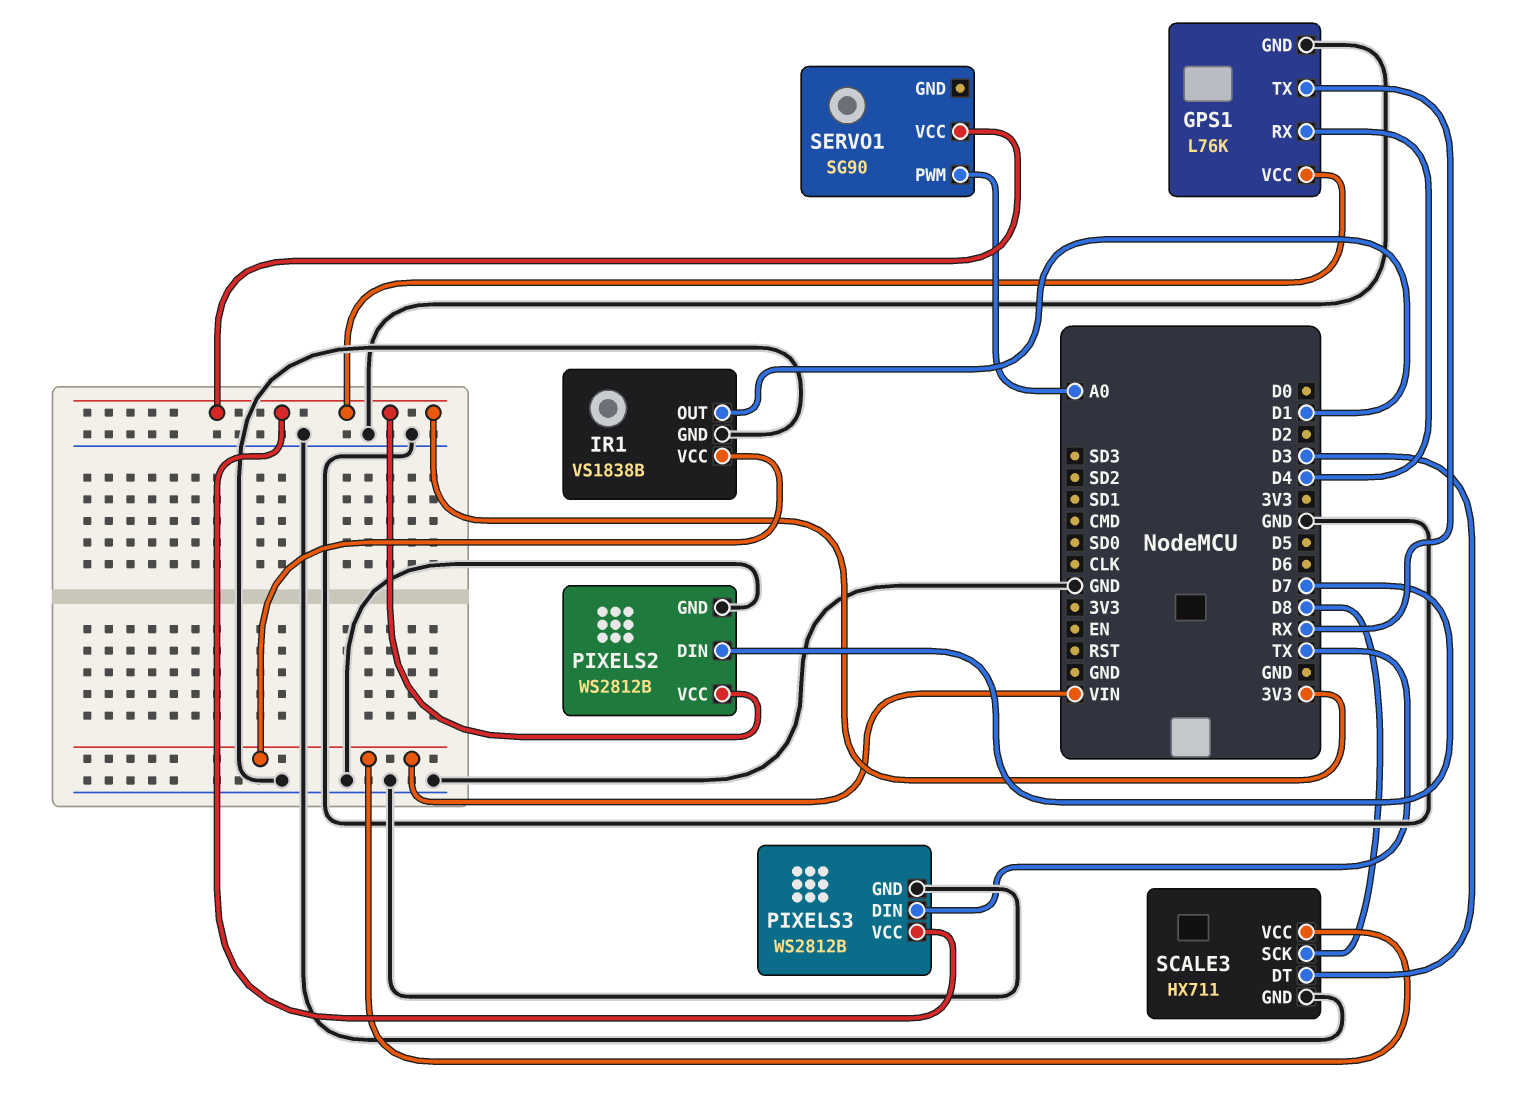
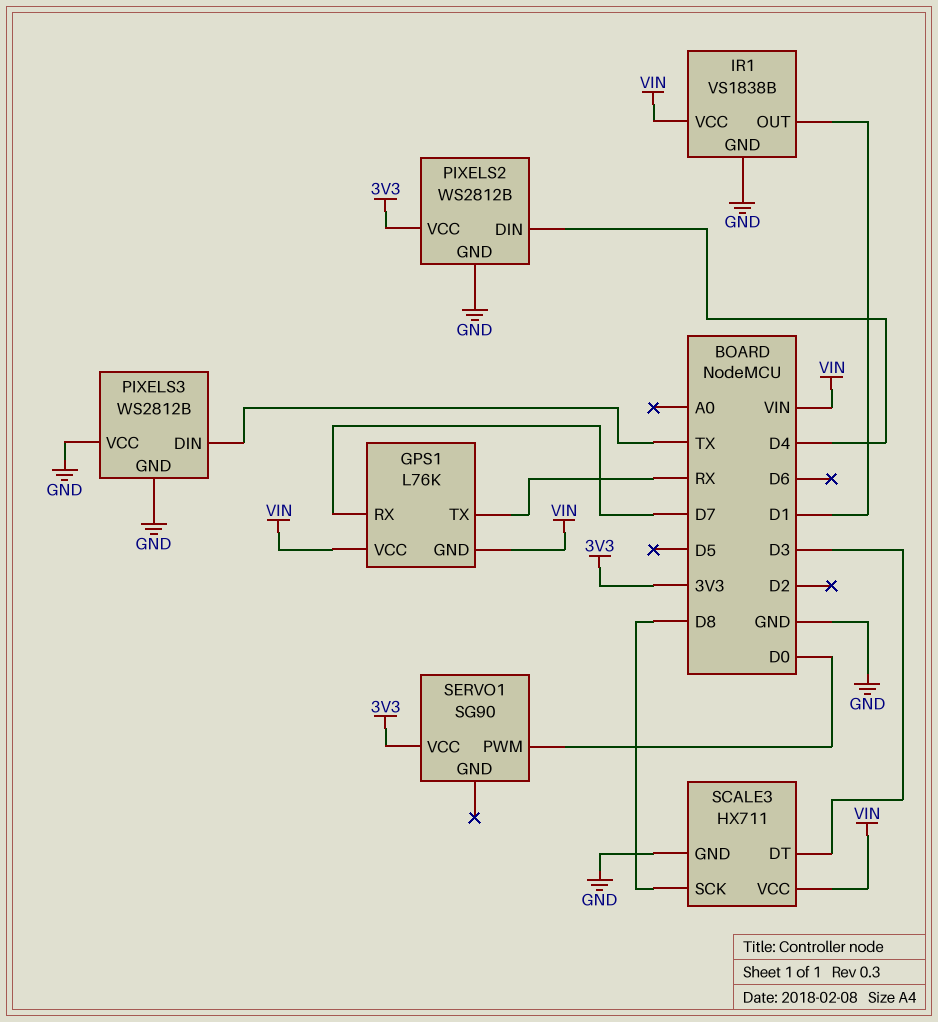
GPS1 pin GND: GND -> VIN
GPS1 pin RX: D4 -> D7
GPS1 pin VCC: 3V3 -> VIN
PIXELS2 pin DIN: D7 -> D4
PIXELS3 pin VCC: 3V3 -> GND
SERVO1 pin PWM: A0 -> D0

